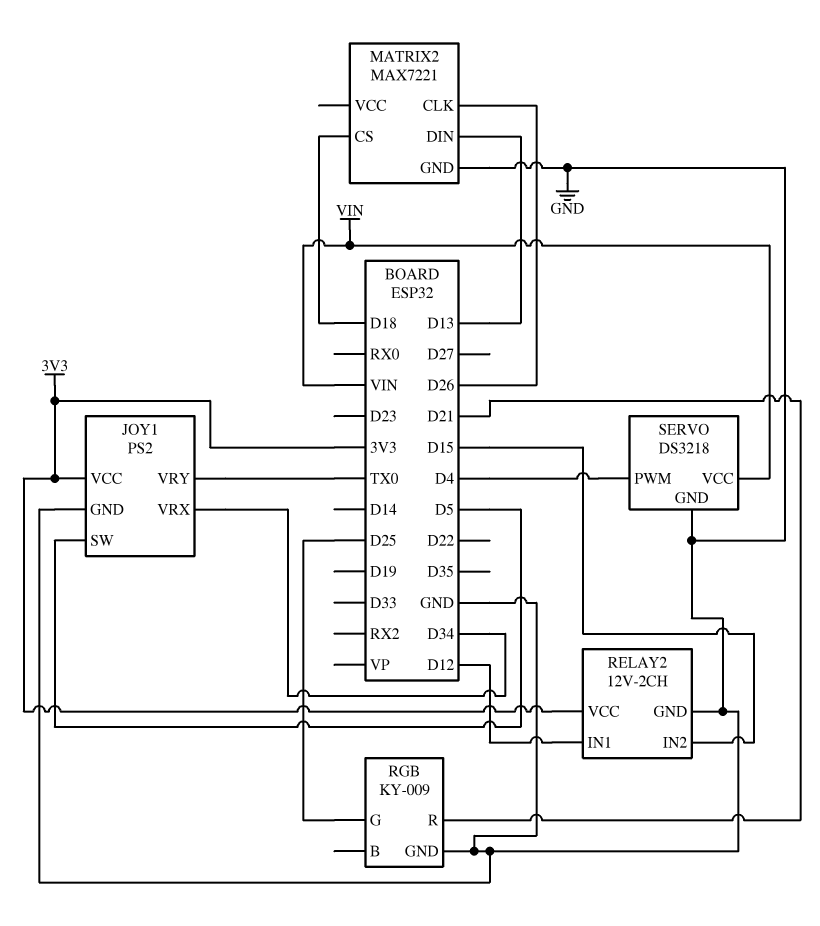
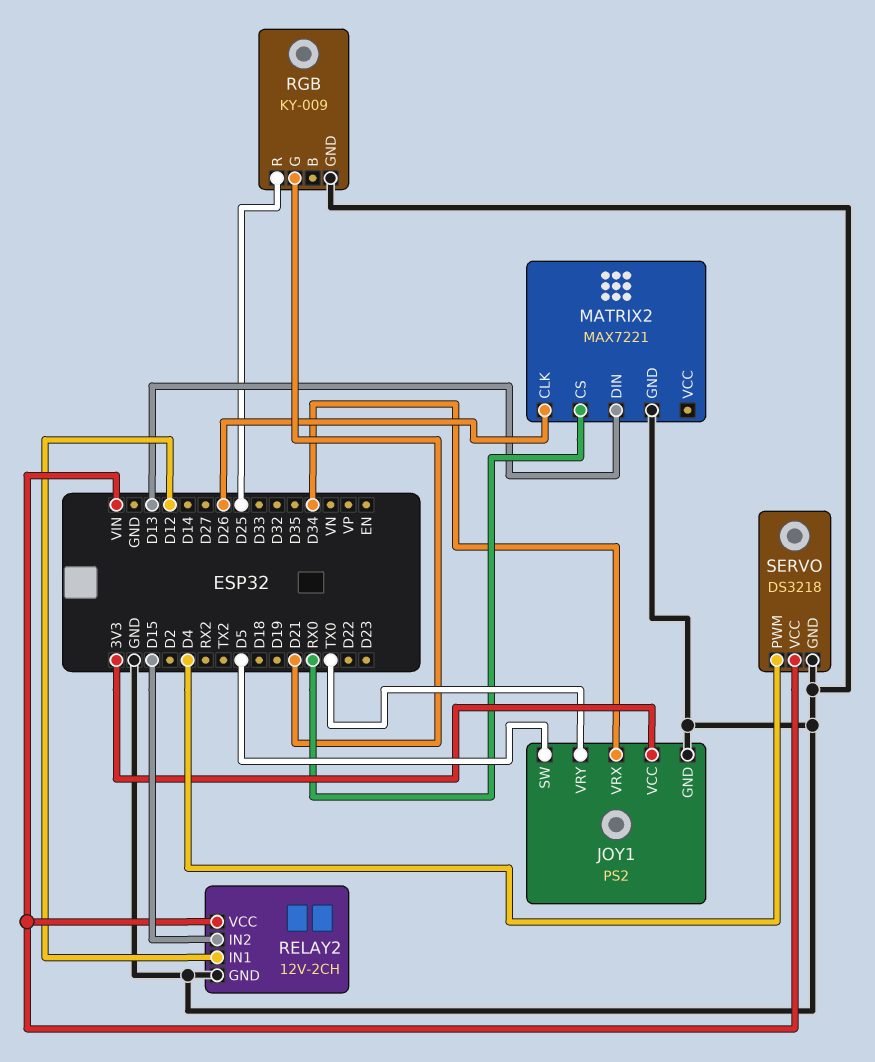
MATRIX2 pin CS: D18 -> RX0
RELAY2 pin VCC: 3V3 -> VIN
RGB pin G: D25 -> D21
RGB pin R: D21 -> D25

